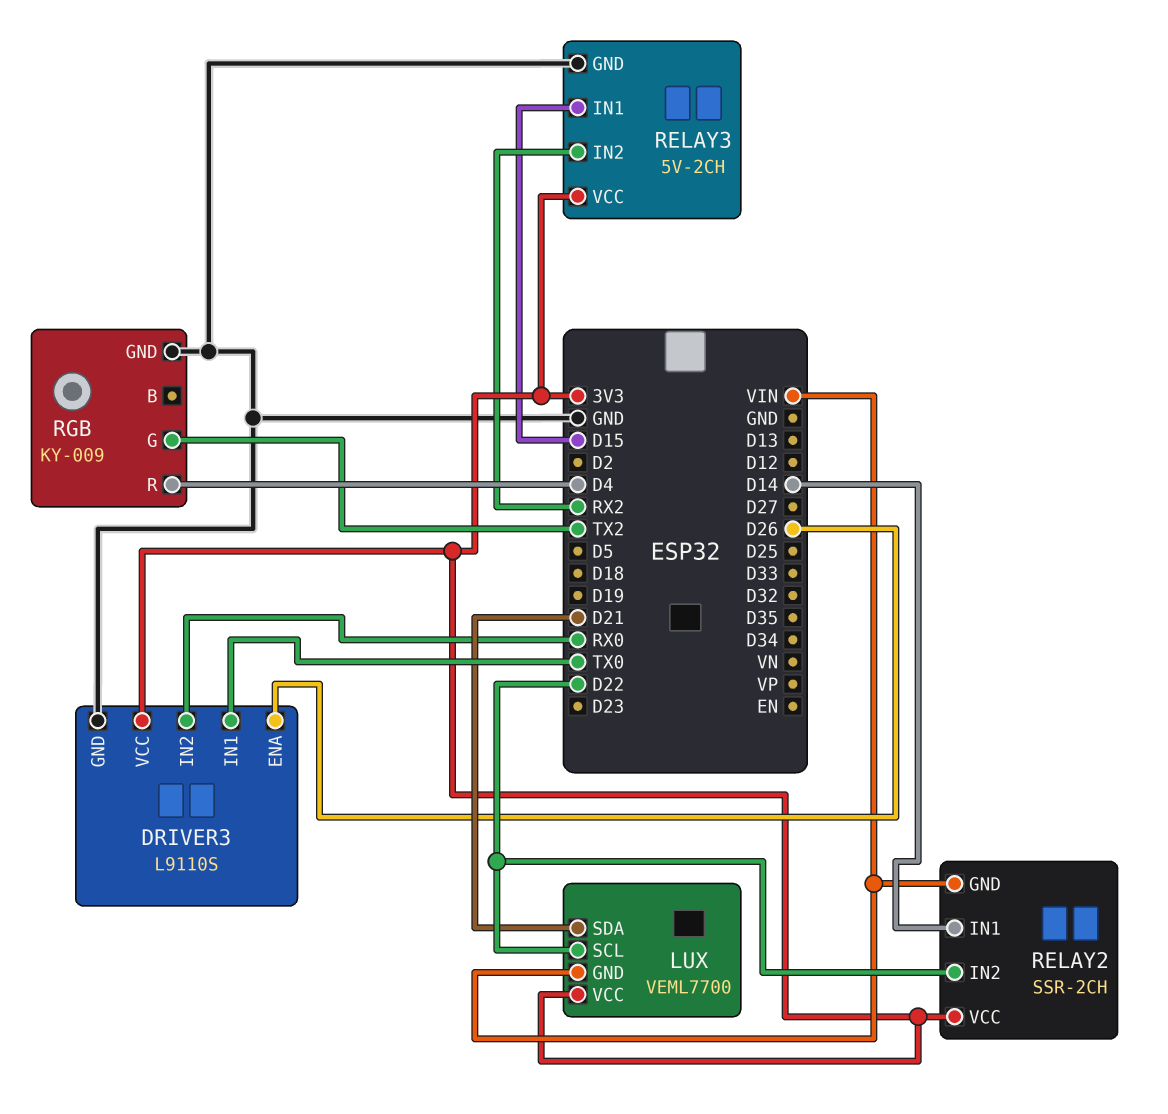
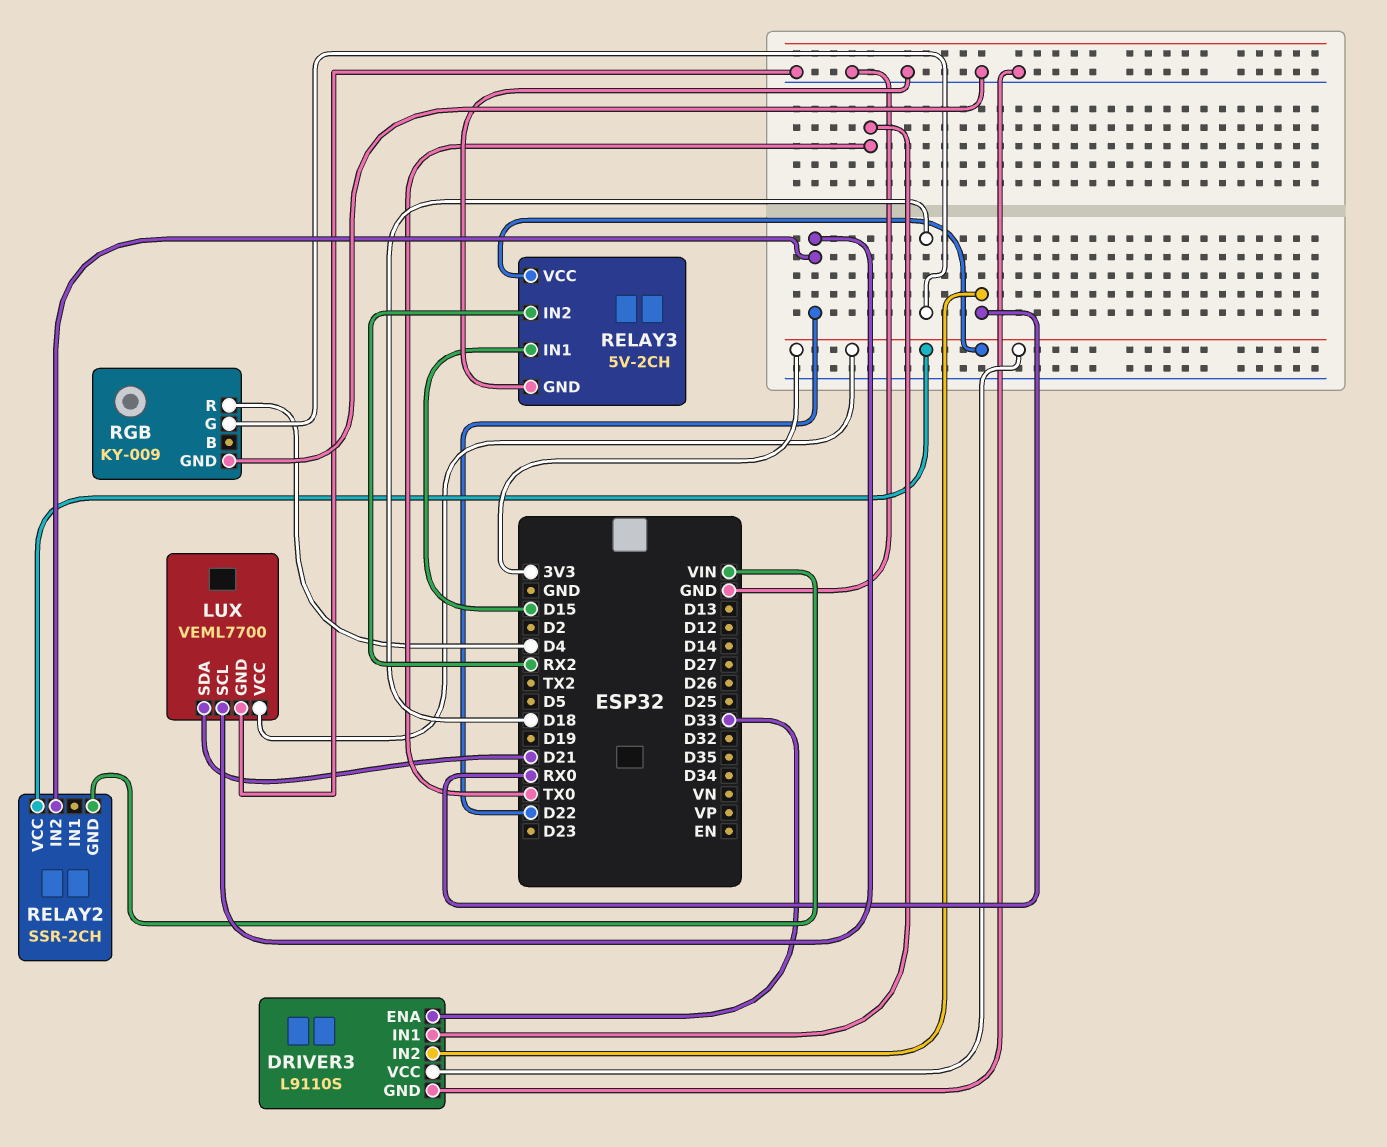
DRIVER3 pin ENA: D26 -> D33
LUX pin GND: VIN -> GND
RELAY2 pin IN1: D14 -> none
RGB pin G: TX2 -> D18

